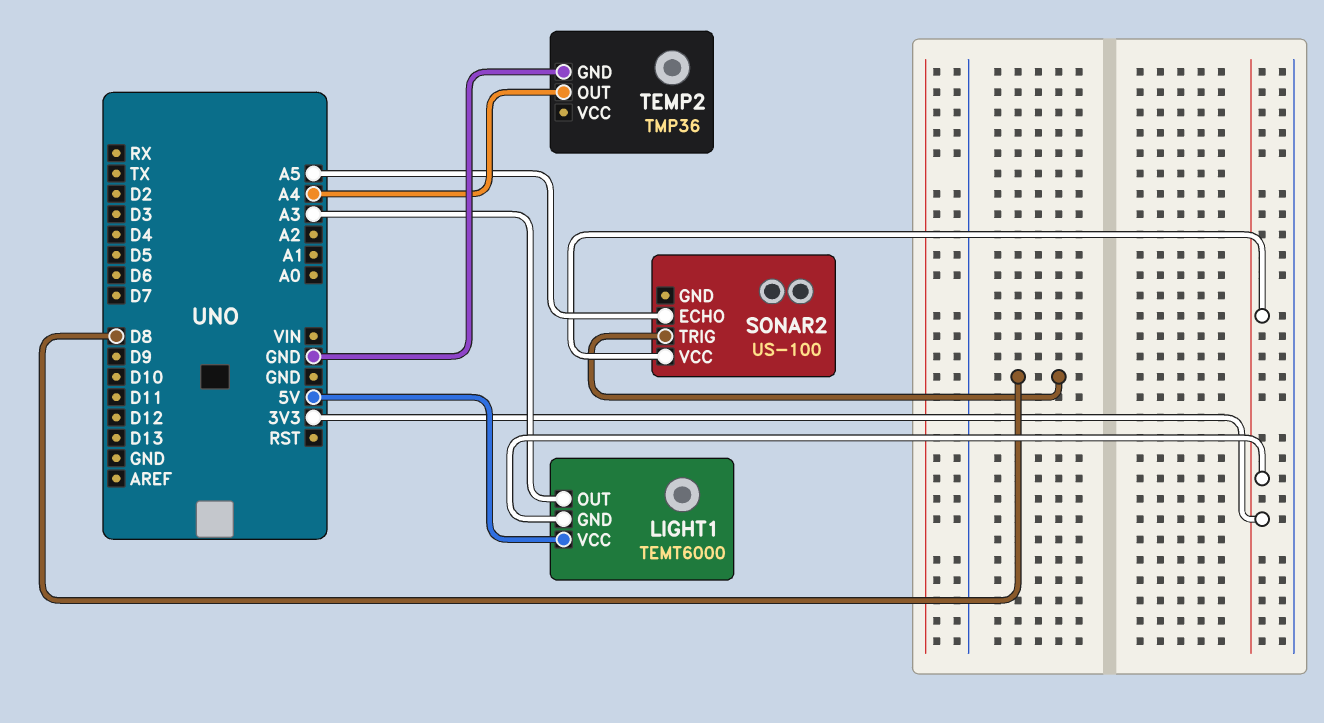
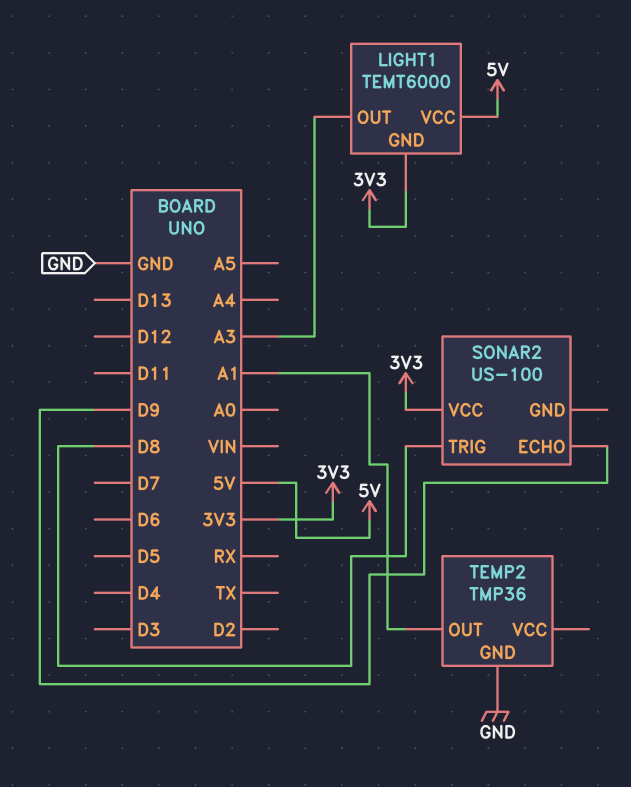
SONAR2 pin ECHO: A5 -> D9
TEMP2 pin OUT: A4 -> A1

